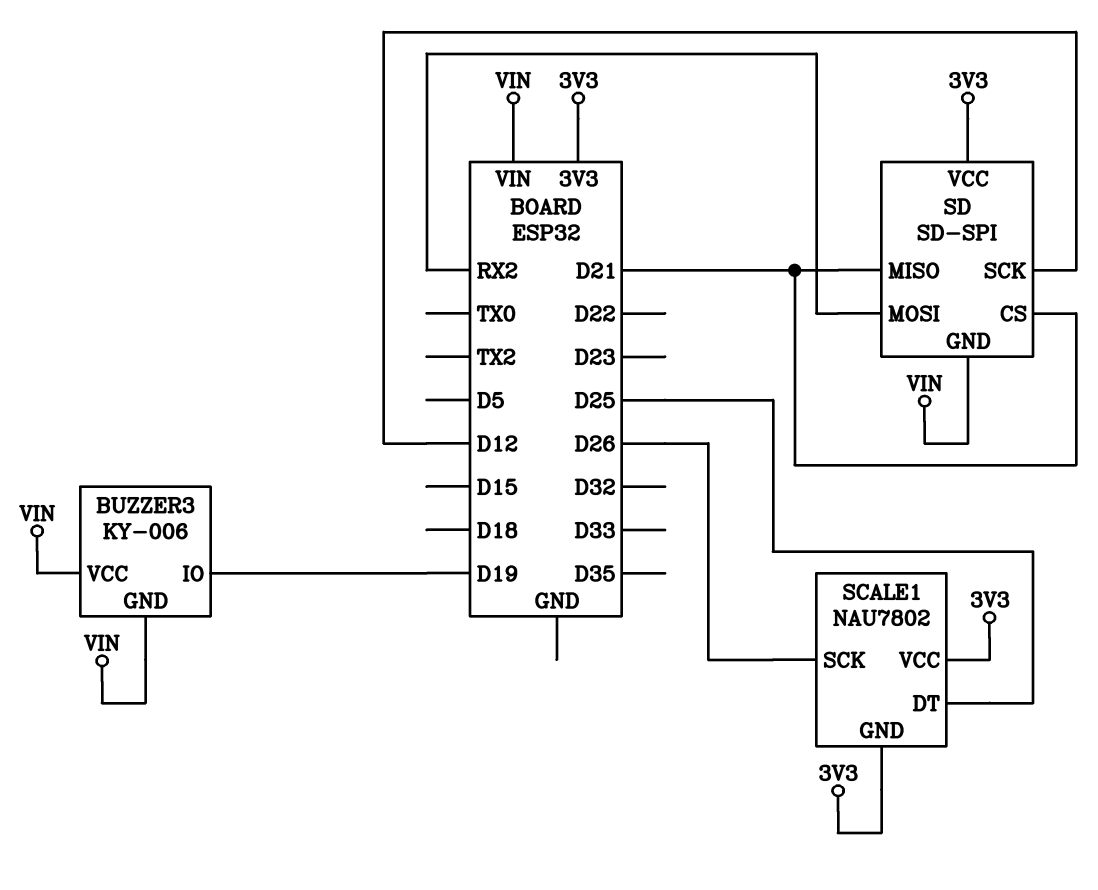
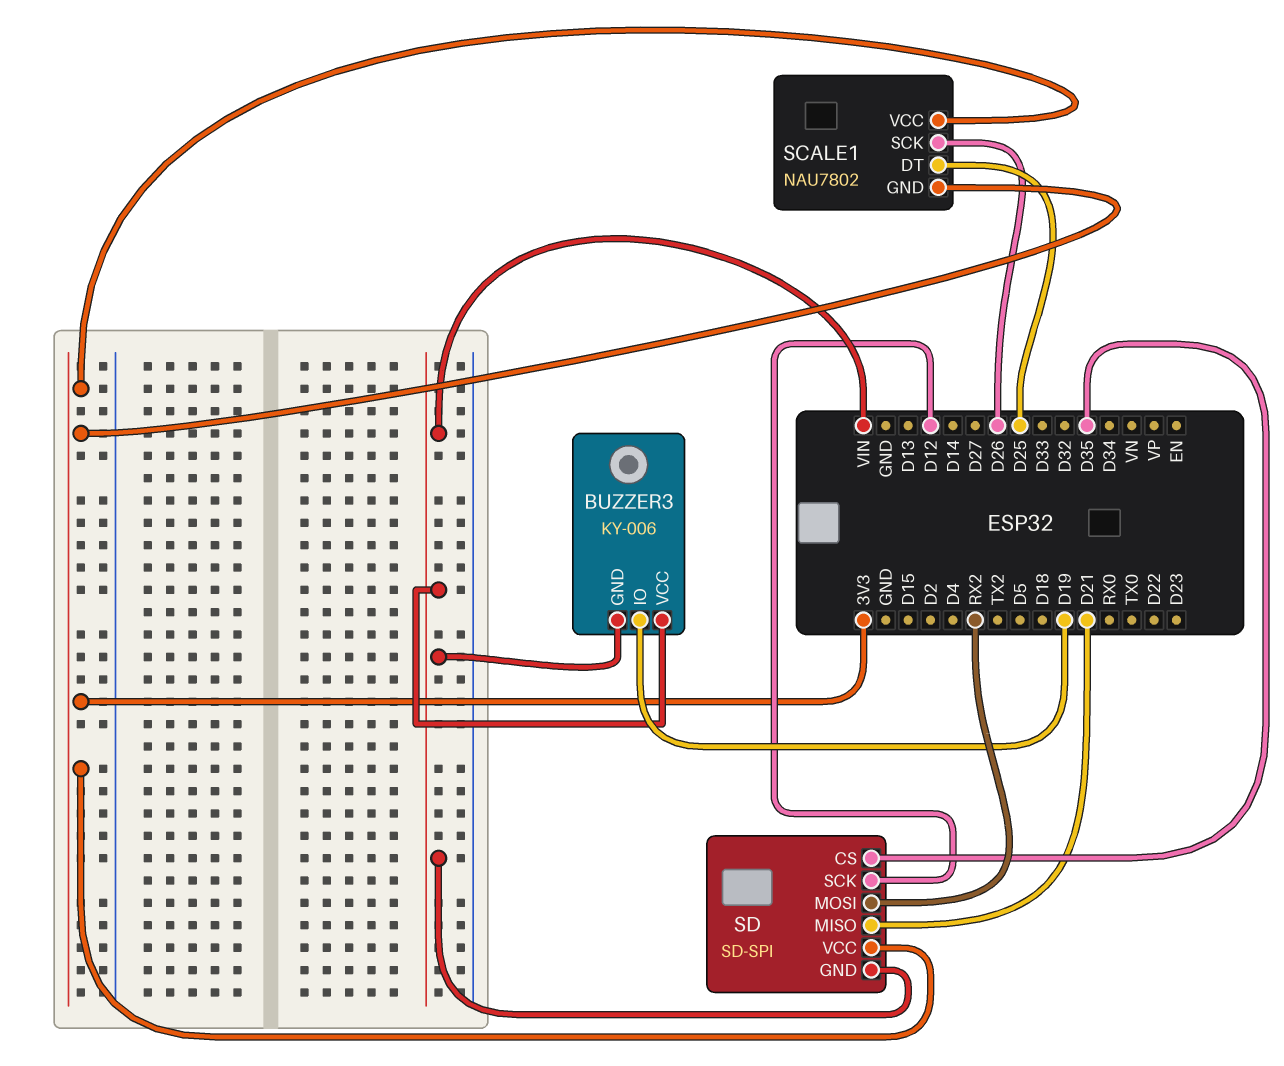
SD pin CS: D21 -> D35

